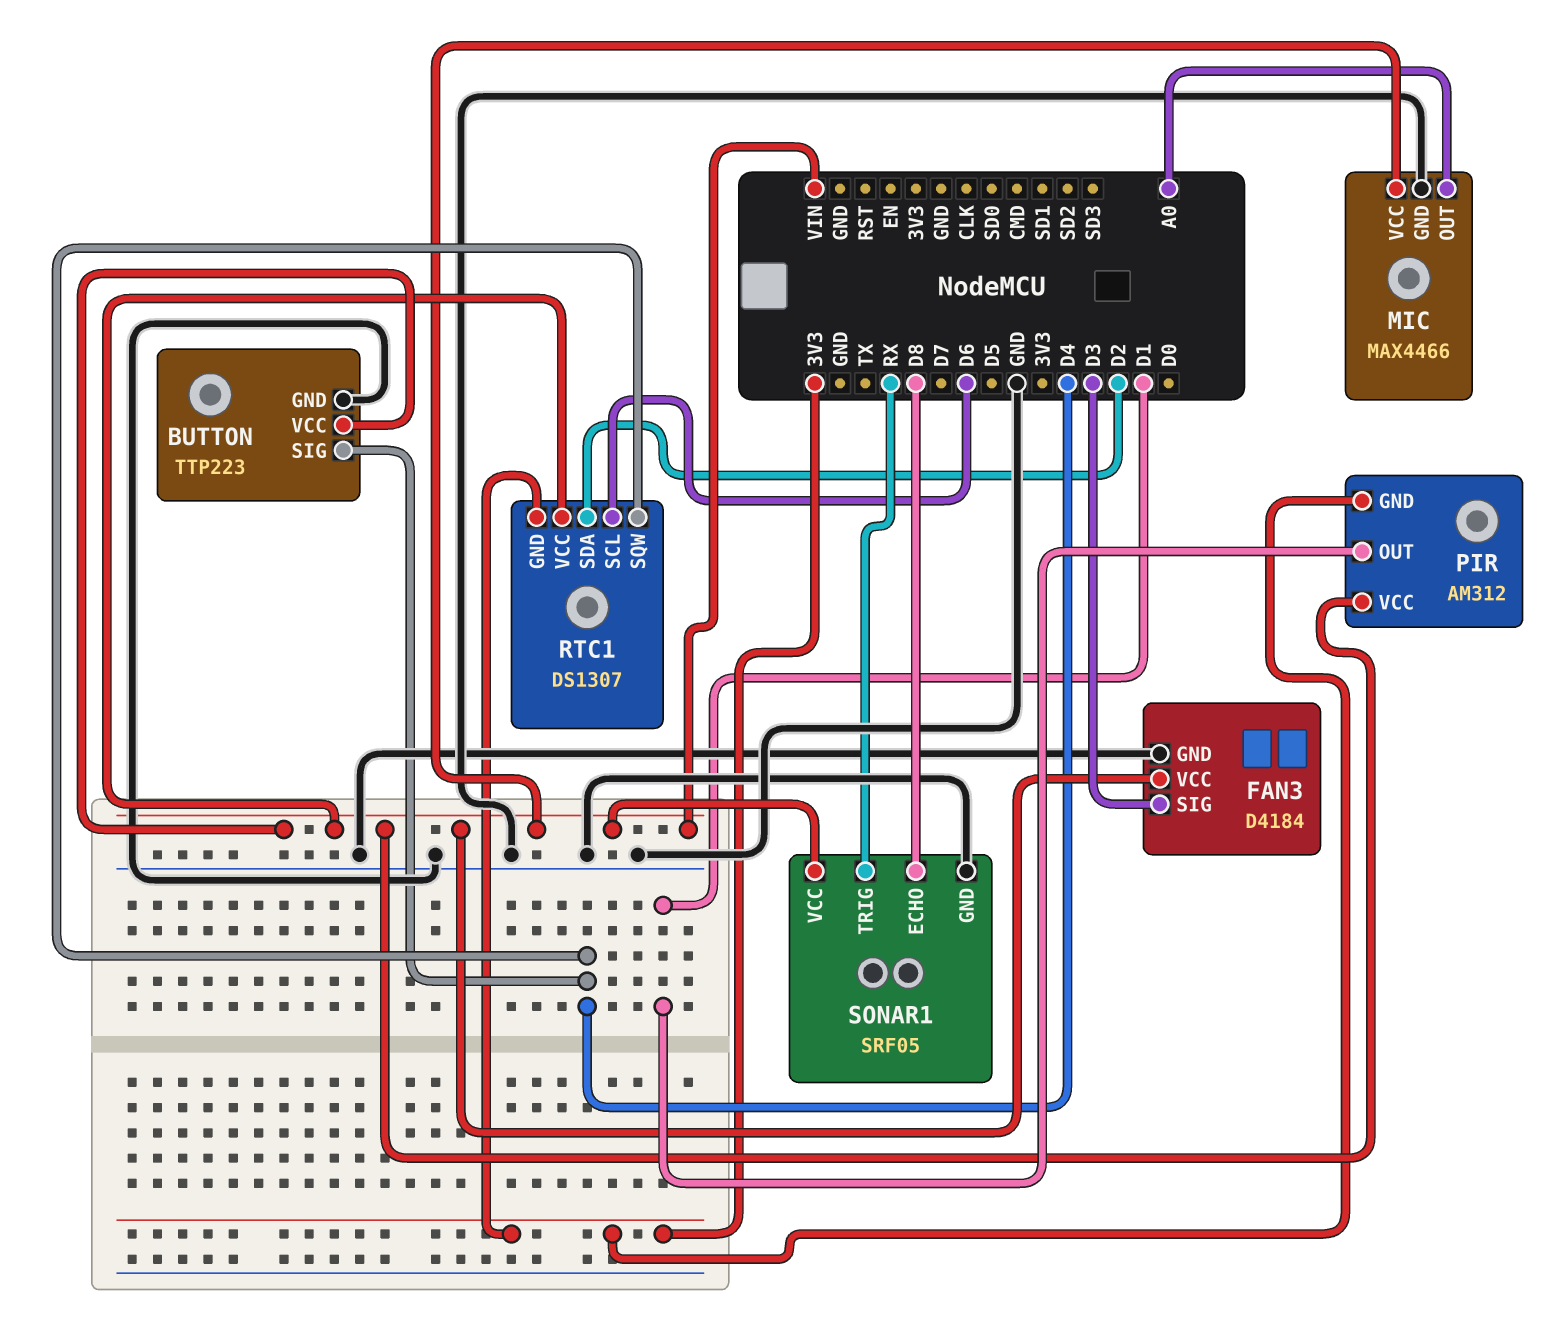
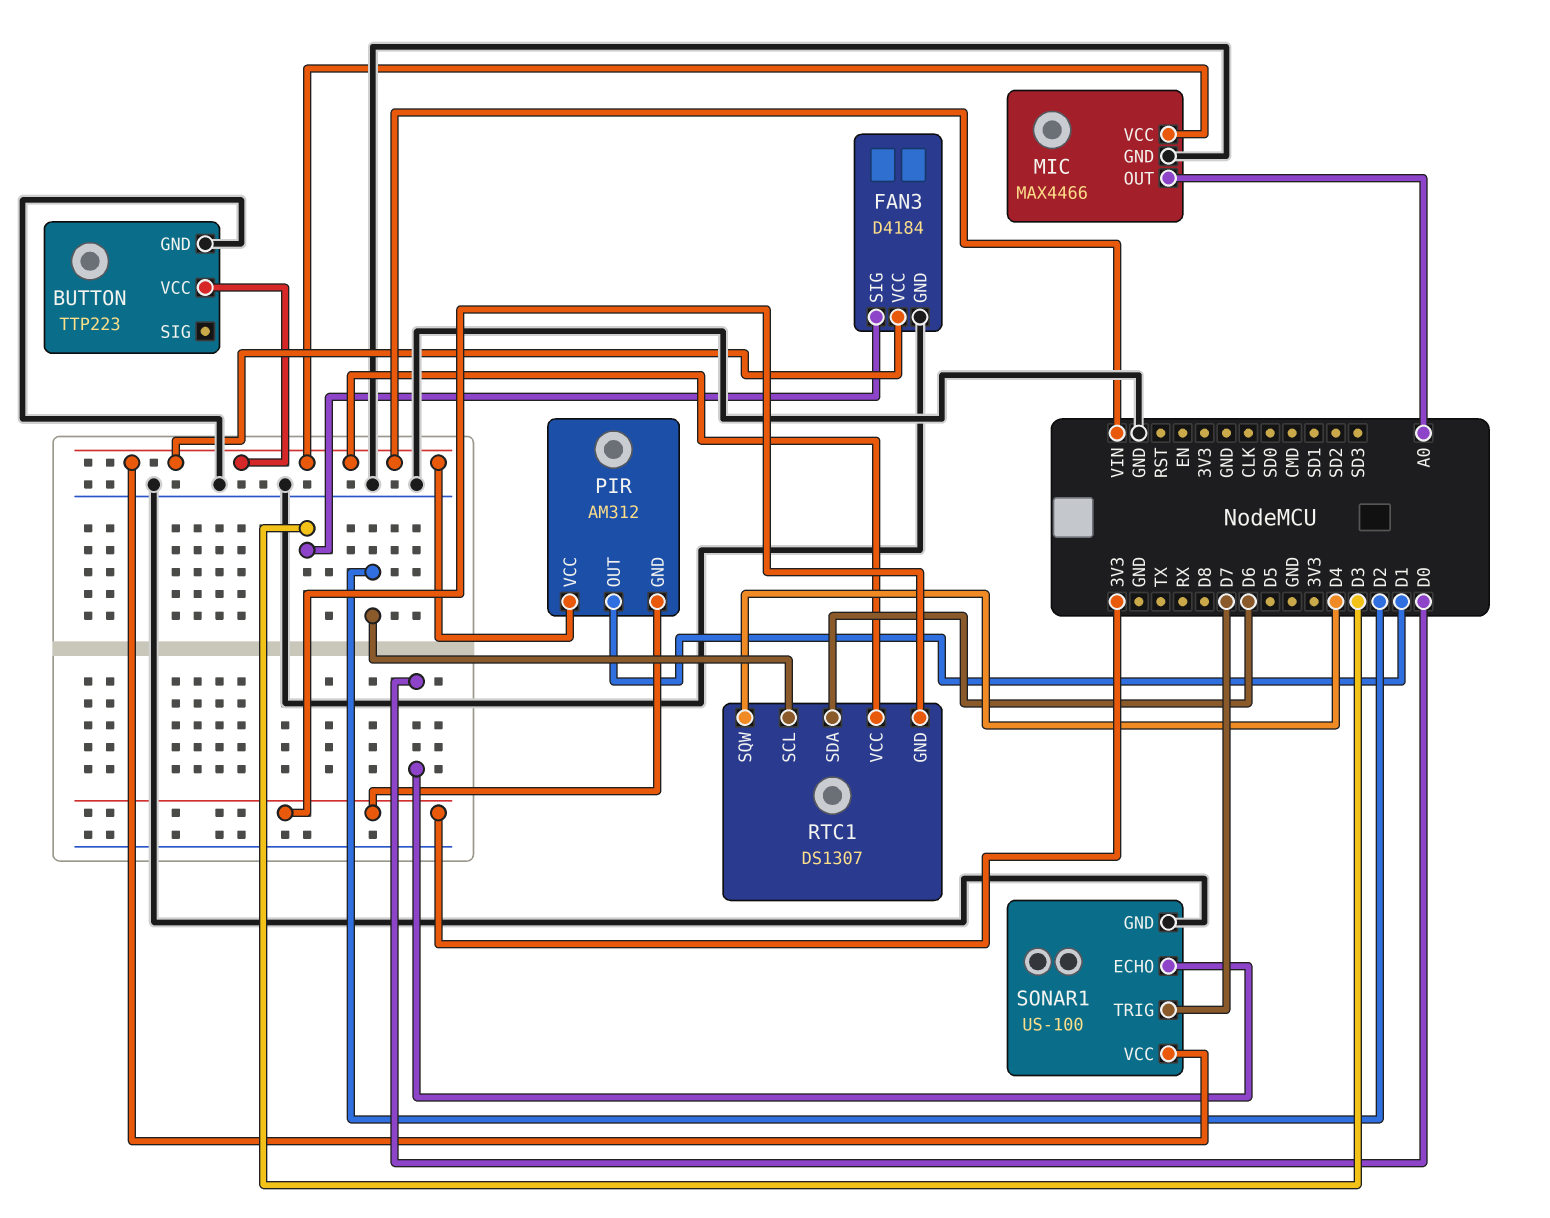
BUTTON pin SIG: D4 -> none
RTC1 pin SCL: D6 -> D2
RTC1 pin SDA: D2 -> D6
SONAR1: SRF05 -> US-100
SONAR1 pin ECHO: D8 -> D0
SONAR1 pin TRIG: RX -> D7

